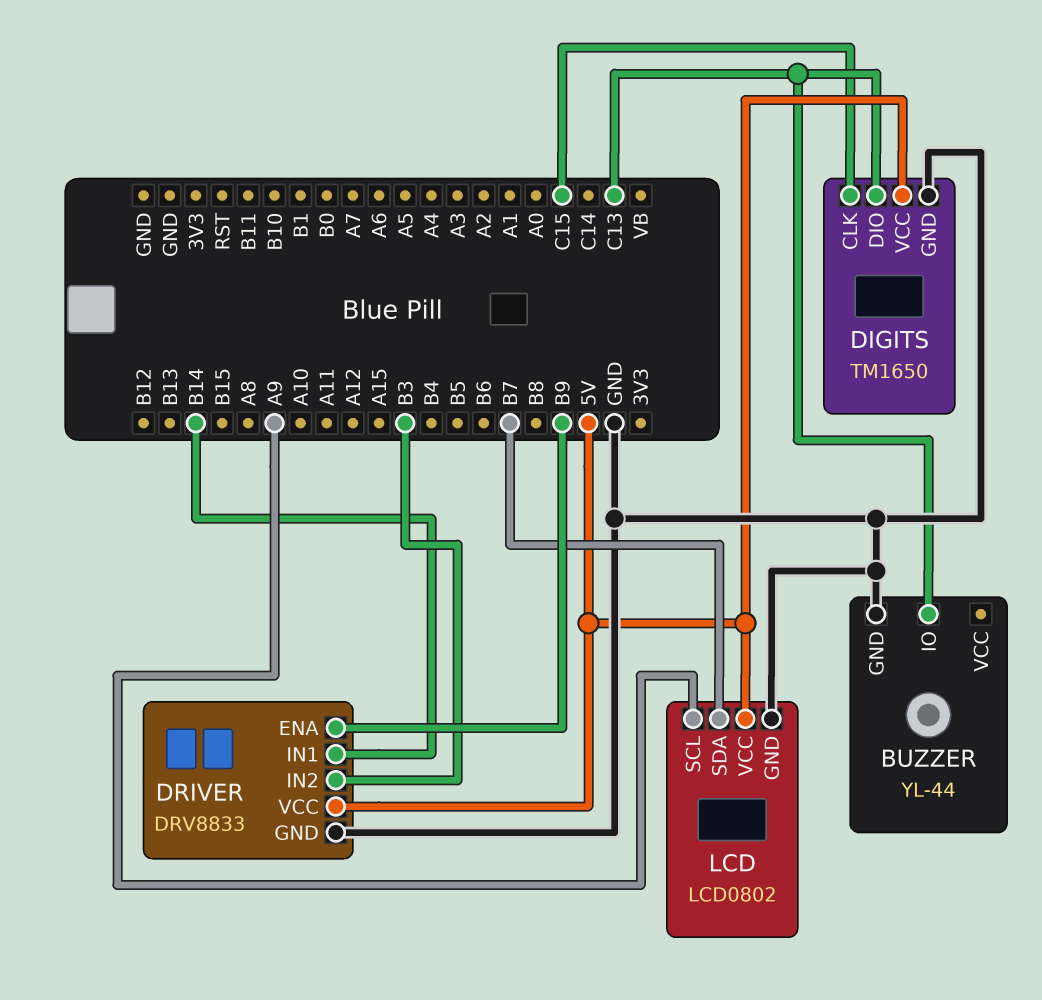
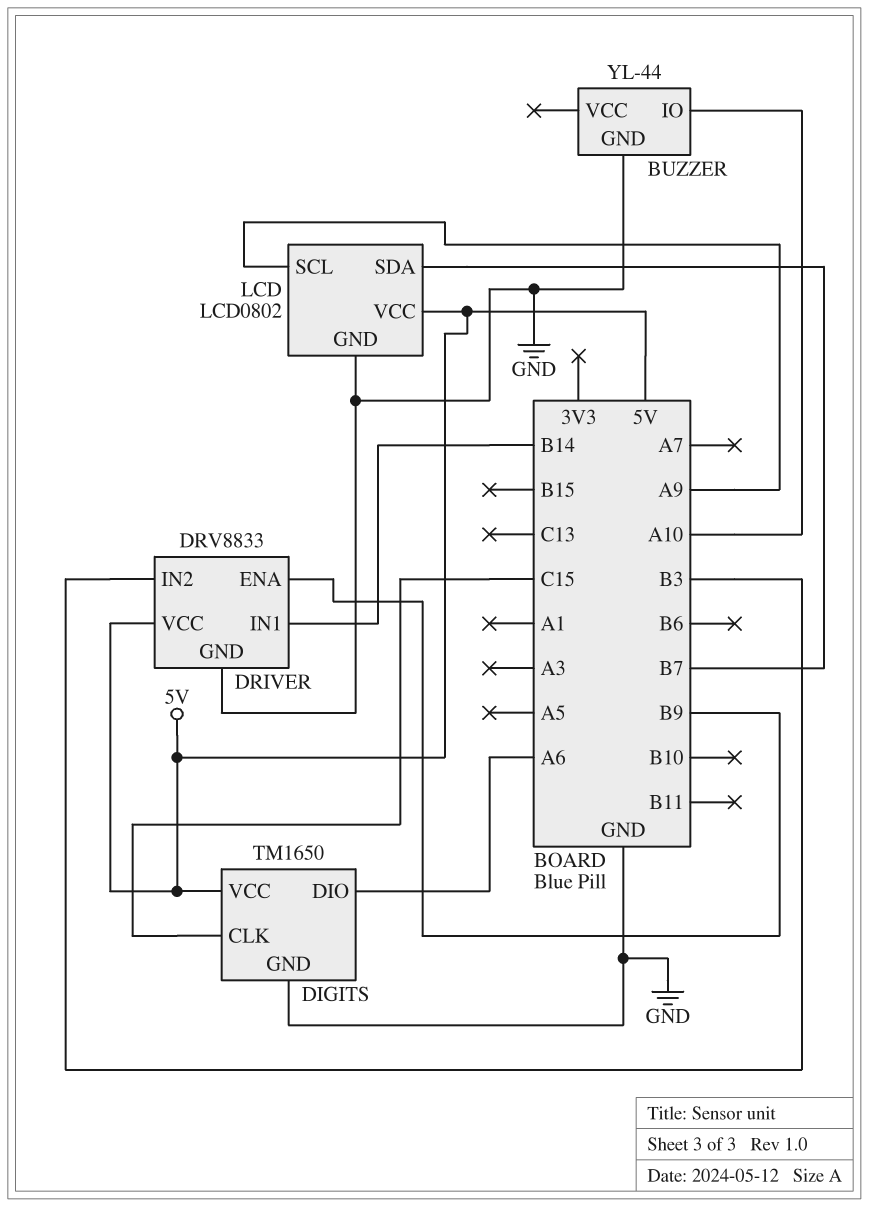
BUZZER pin IO: C13 -> A10
DIGITS pin DIO: C13 -> A6

